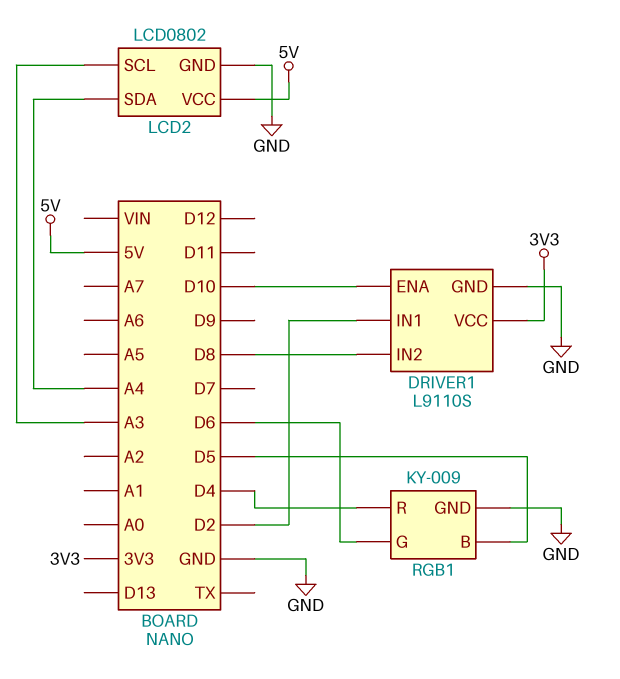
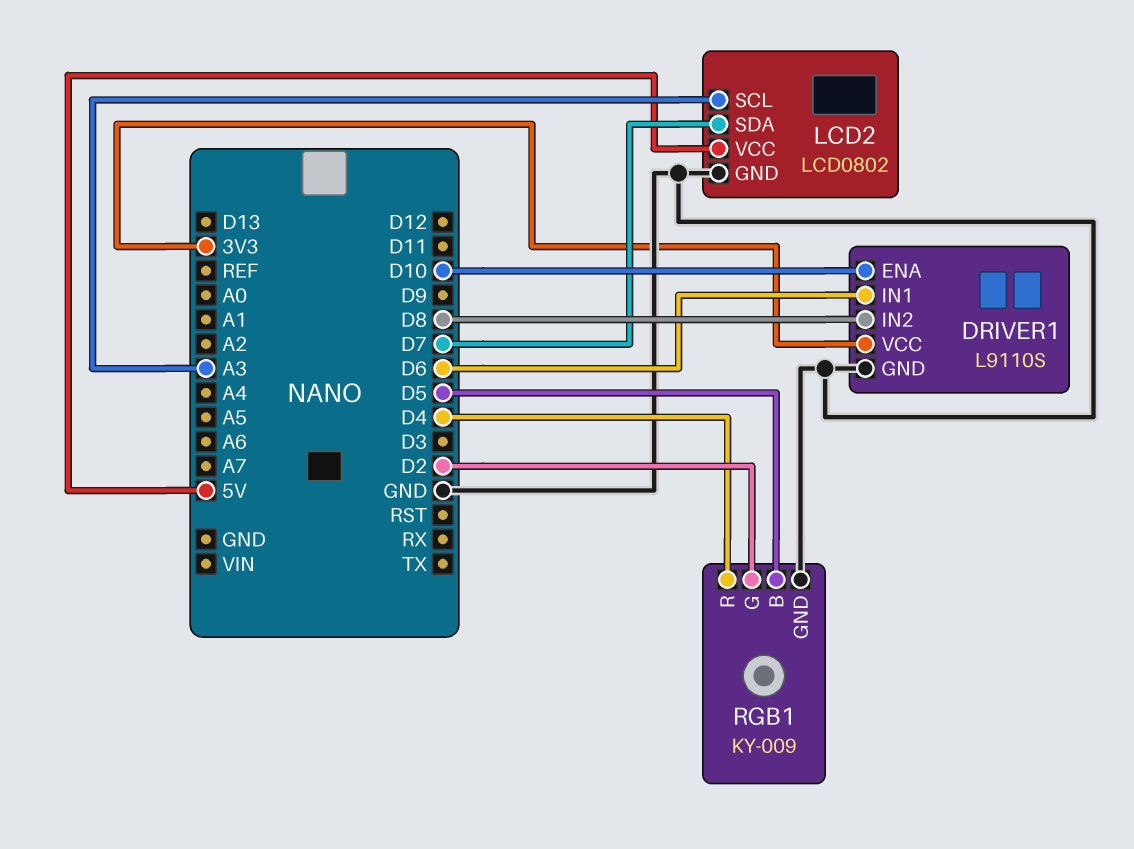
DRIVER1 pin IN1: D2 -> D6
LCD2 pin SDA: A4 -> D7
RGB1 pin G: D6 -> D2

